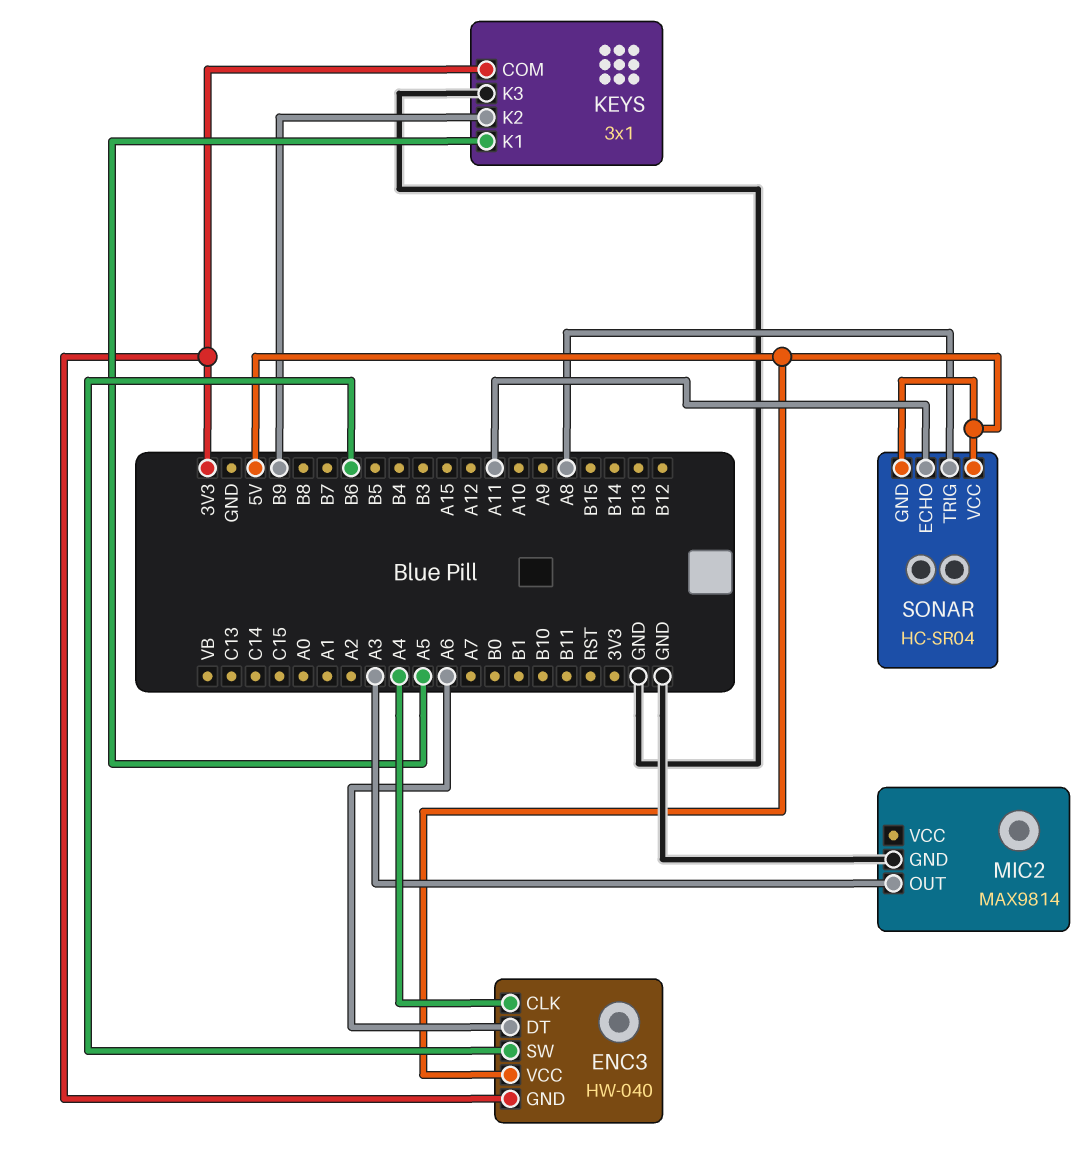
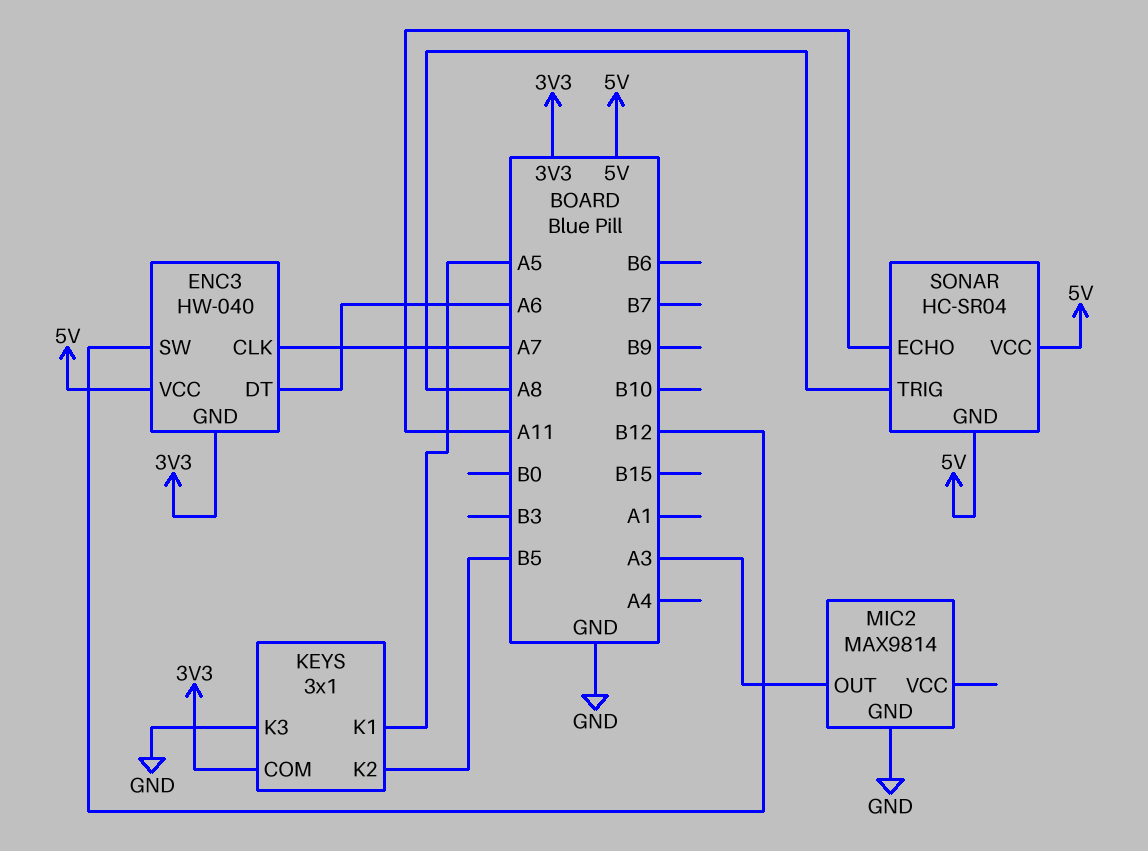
ENC3 pin CLK: A4 -> A7
ENC3 pin SW: B6 -> B12
KEYS pin K2: B9 -> B5

